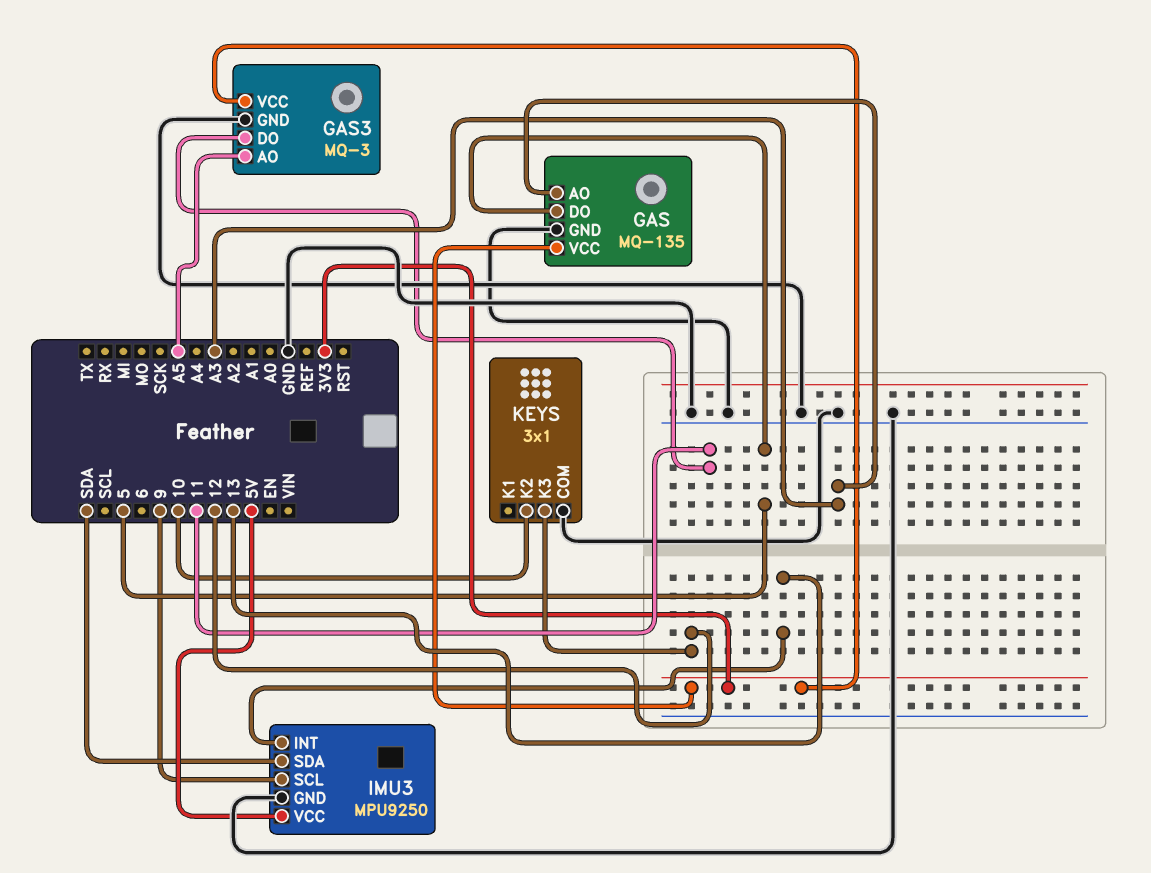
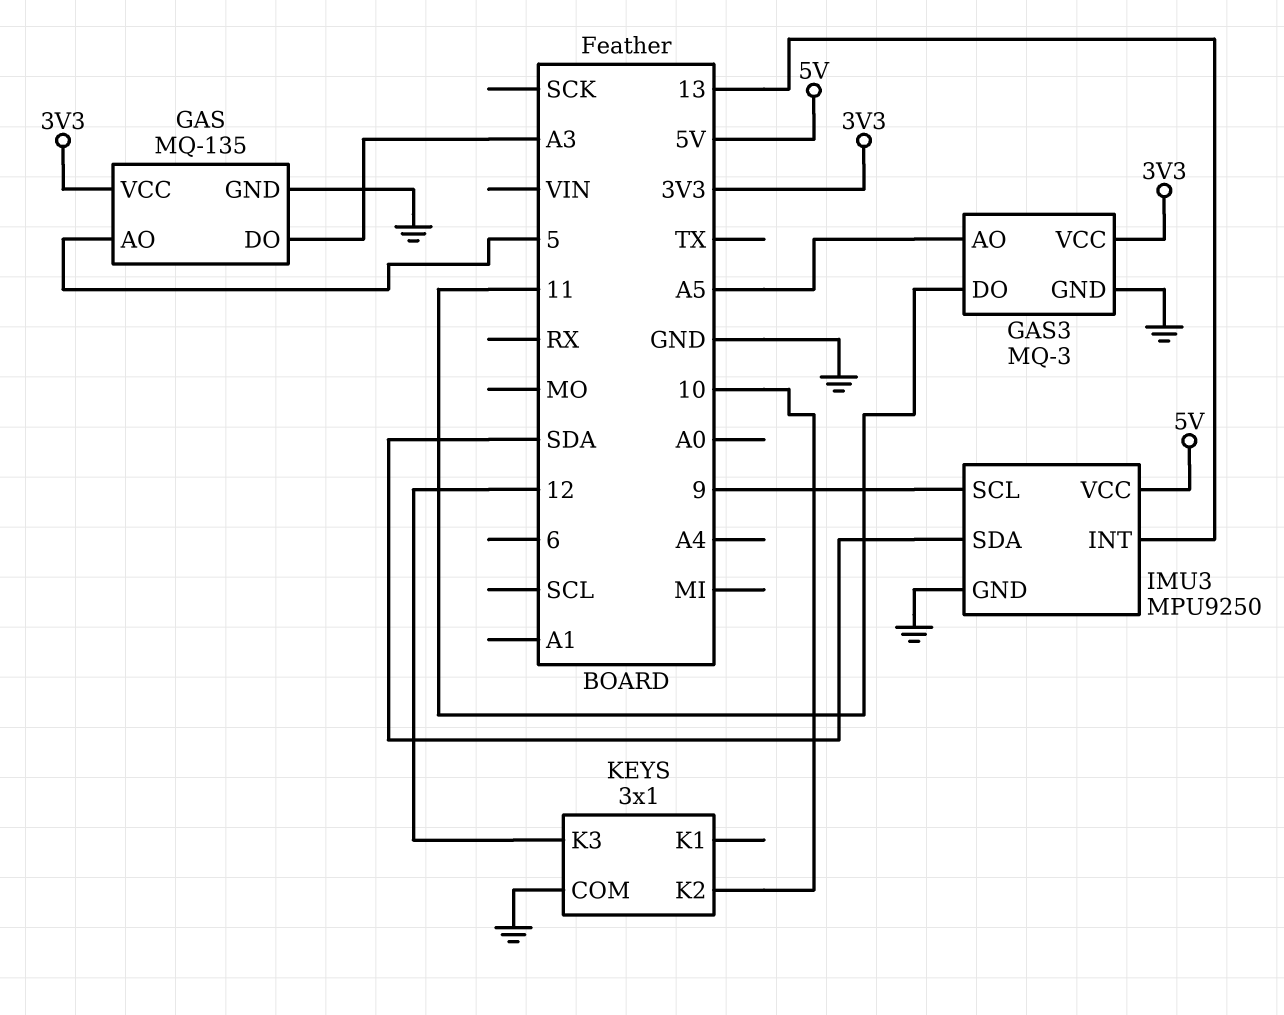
GAS pin AO: A3 -> 5
GAS pin DO: 5 -> A3

